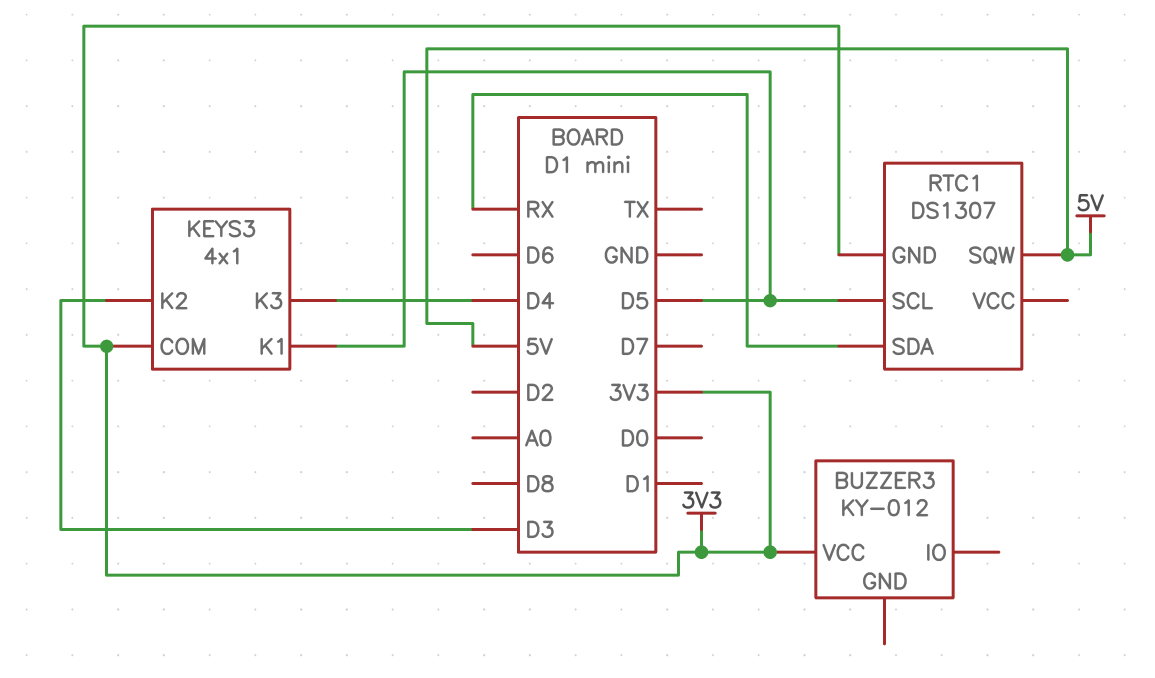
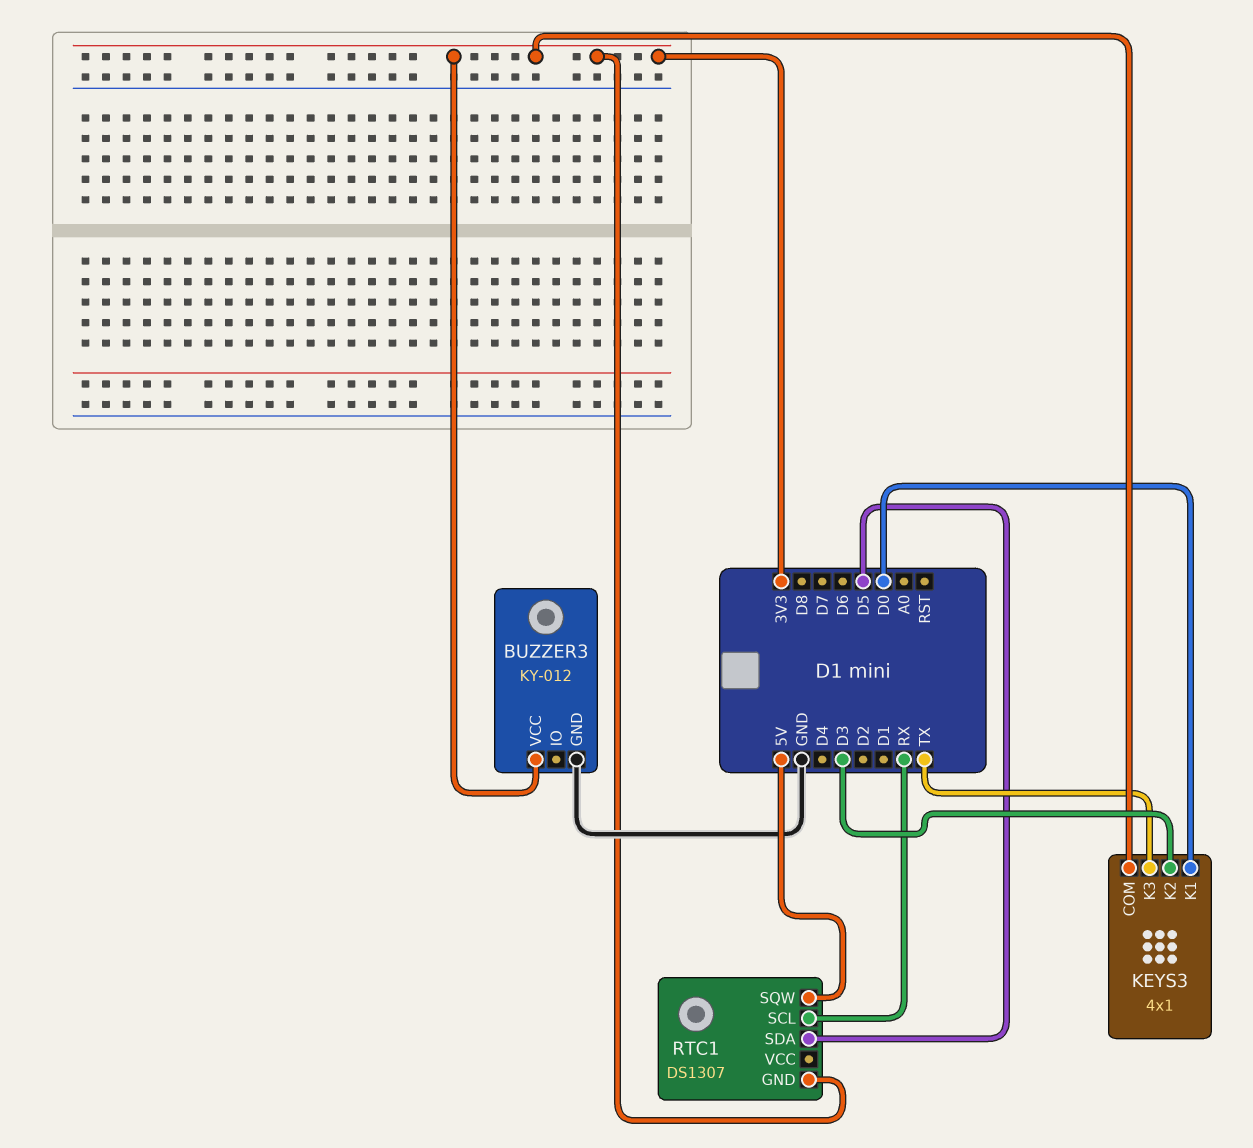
BUZZER3 pin GND: none -> GND
KEYS3 pin K1: D5 -> D0
KEYS3 pin K3: D4 -> TX
RTC1 pin SCL: D5 -> RX
RTC1 pin SDA: RX -> D5

